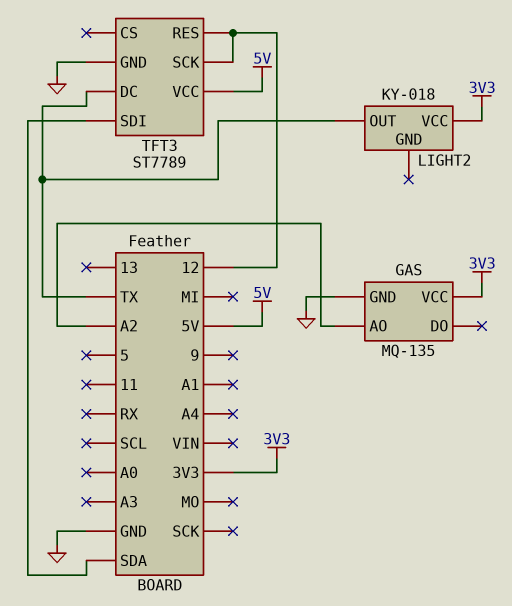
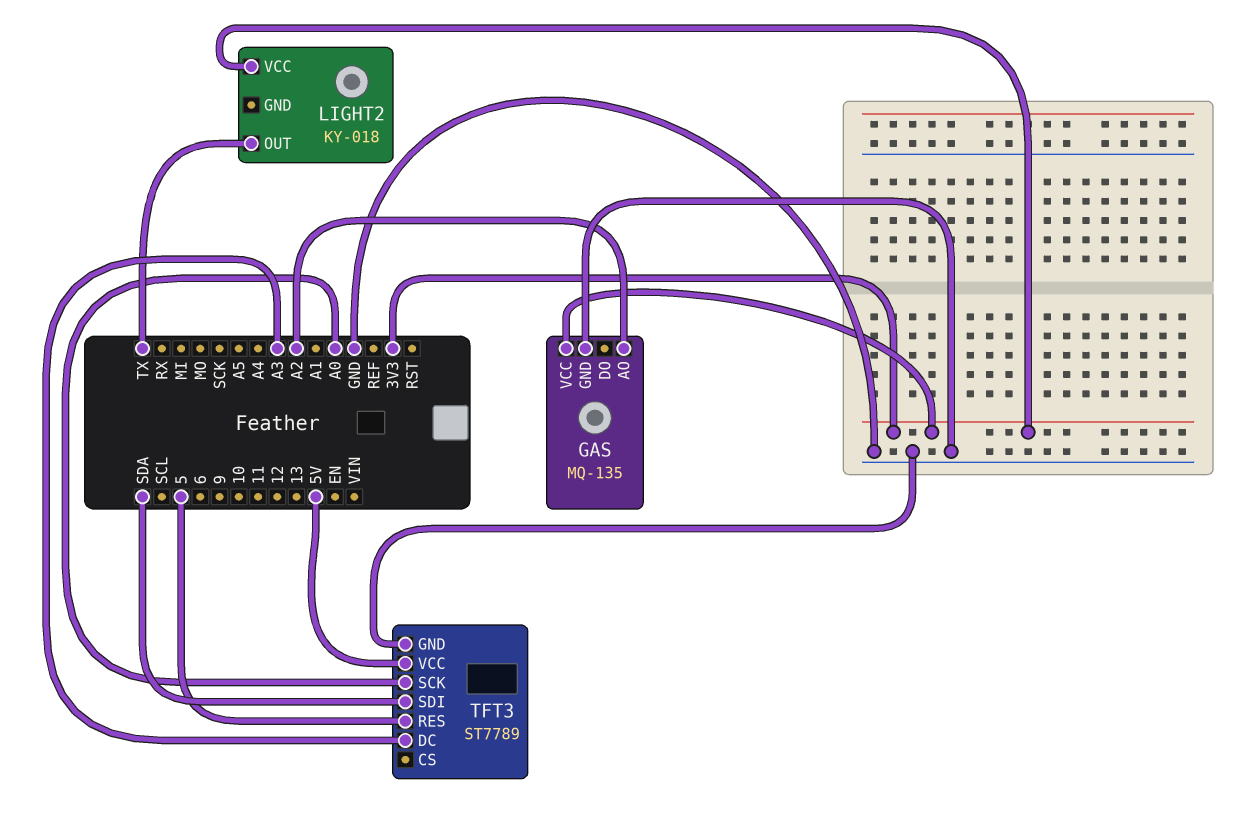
TFT3 pin DC: TX -> A3
TFT3 pin RES: 12 -> 5
TFT3 pin SCK: 12 -> A0

